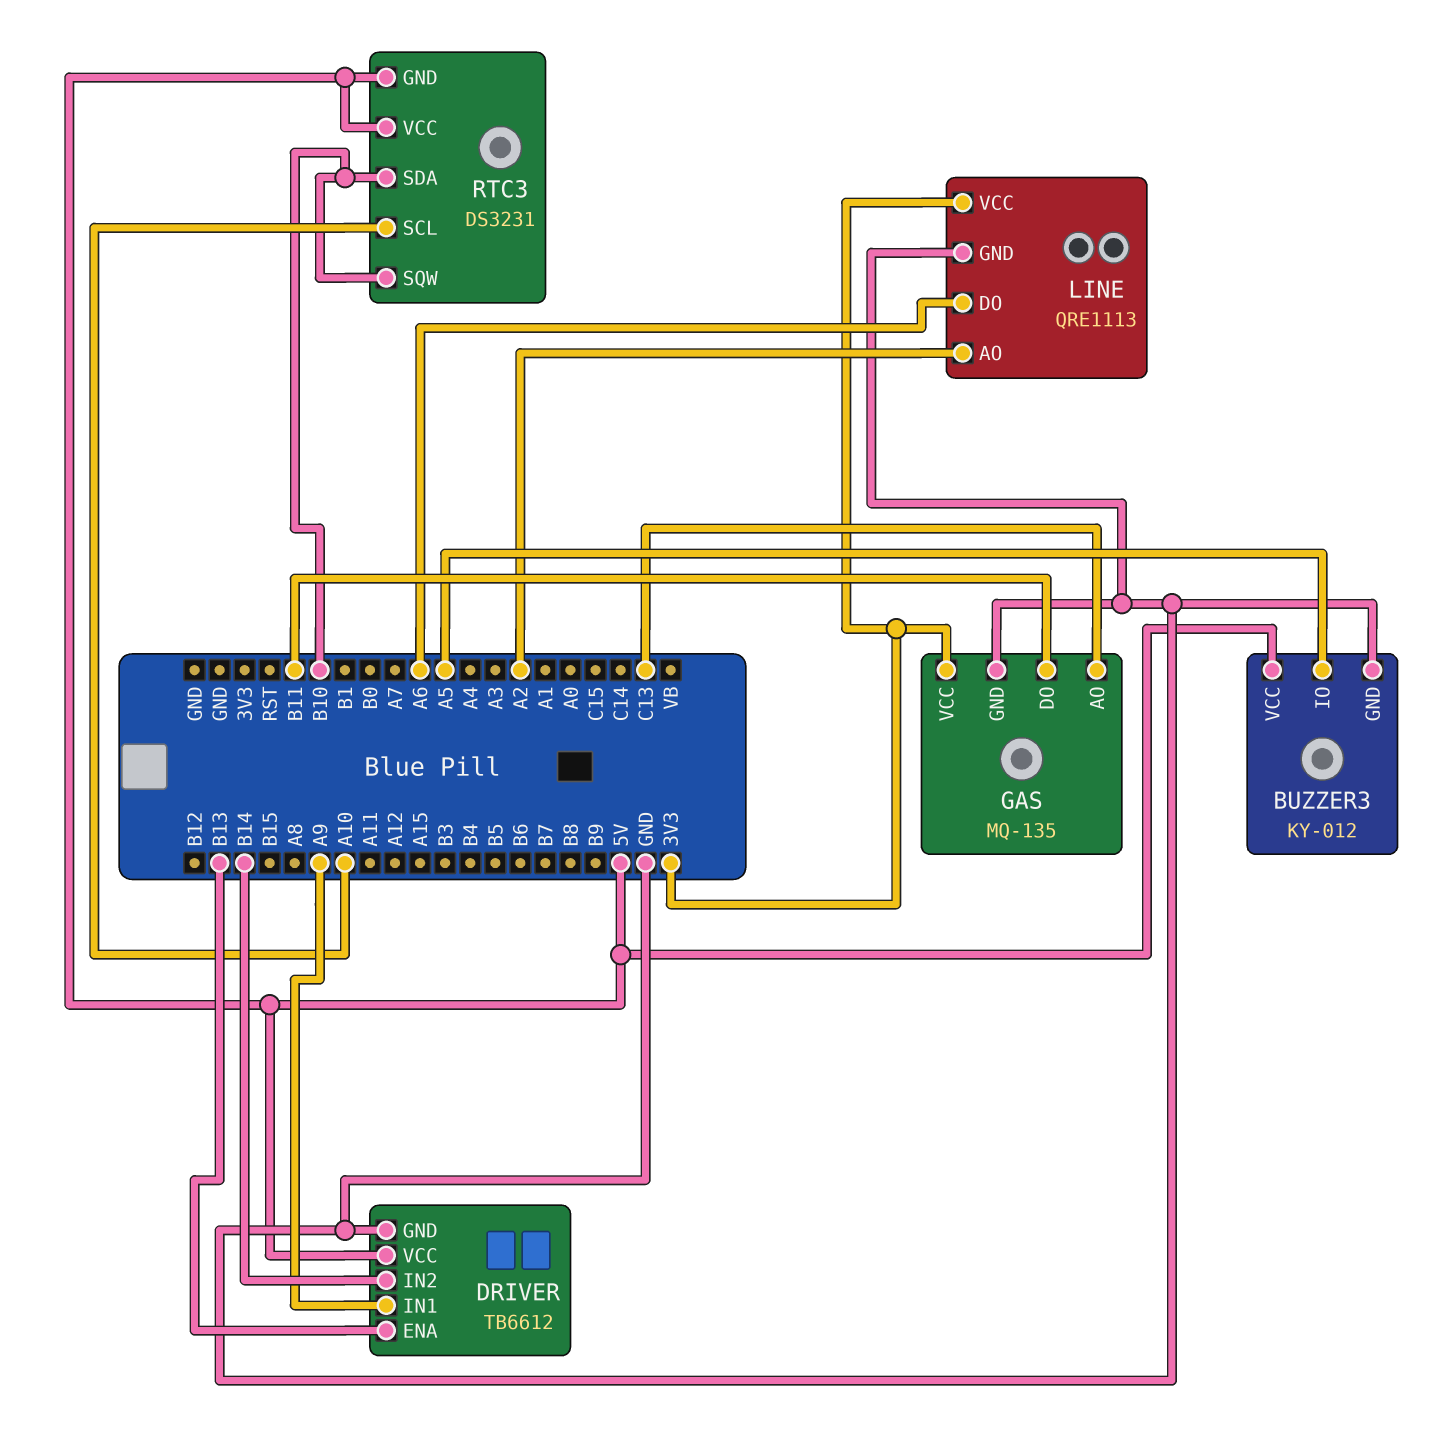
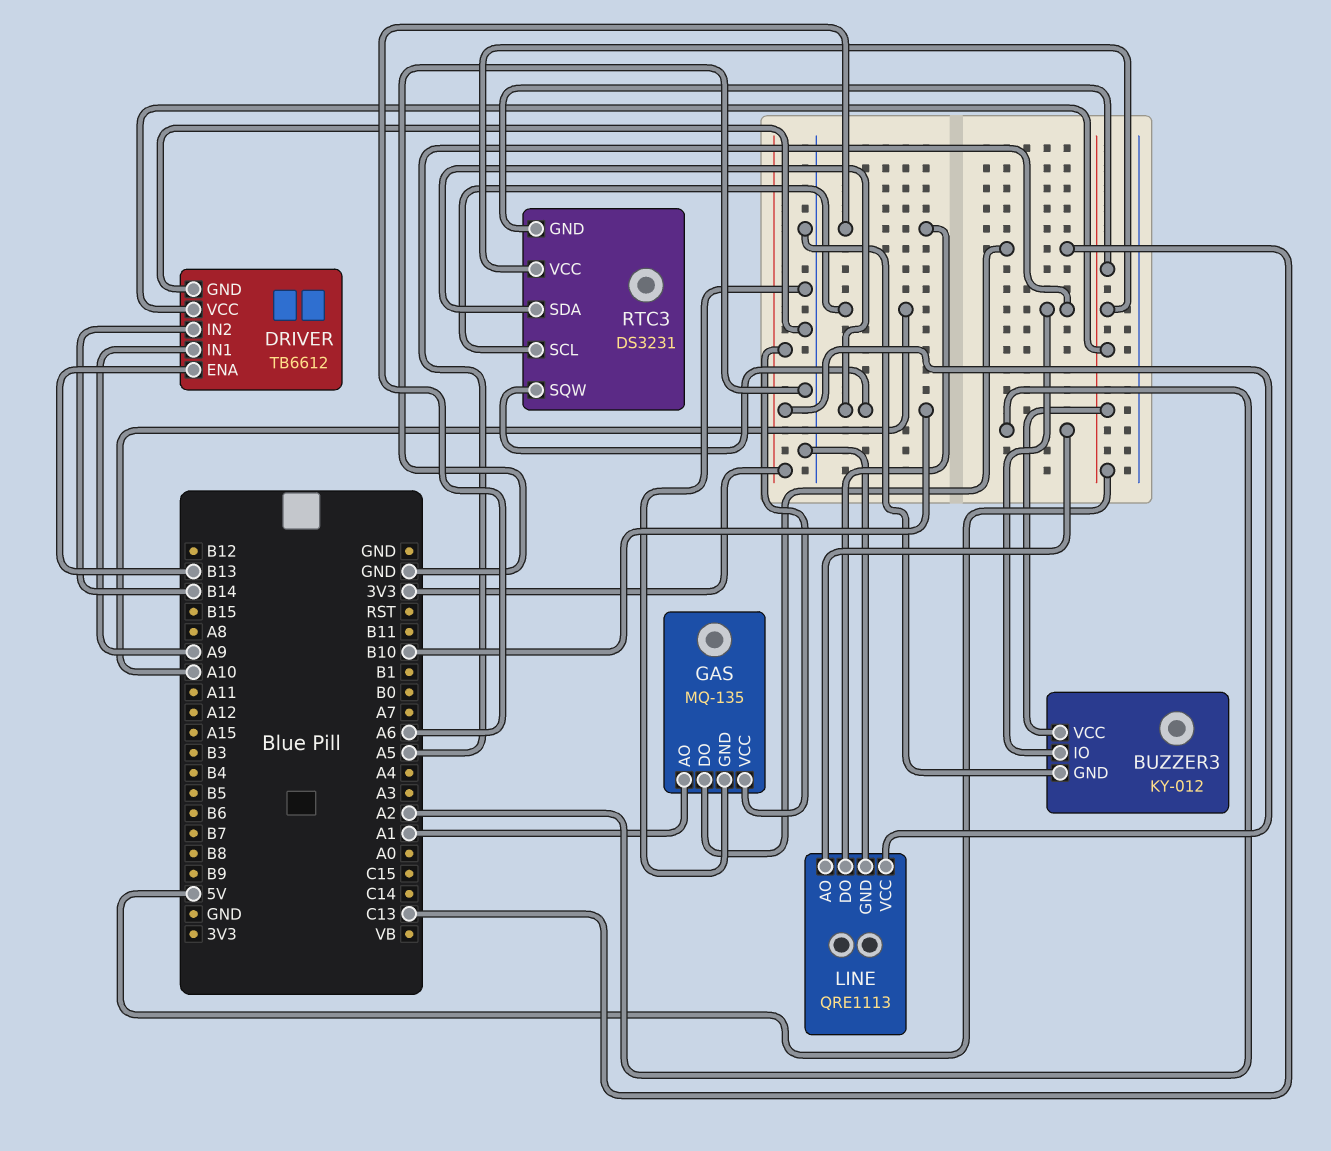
GAS pin AO: C13 -> A1
GAS pin DO: B11 -> C13

